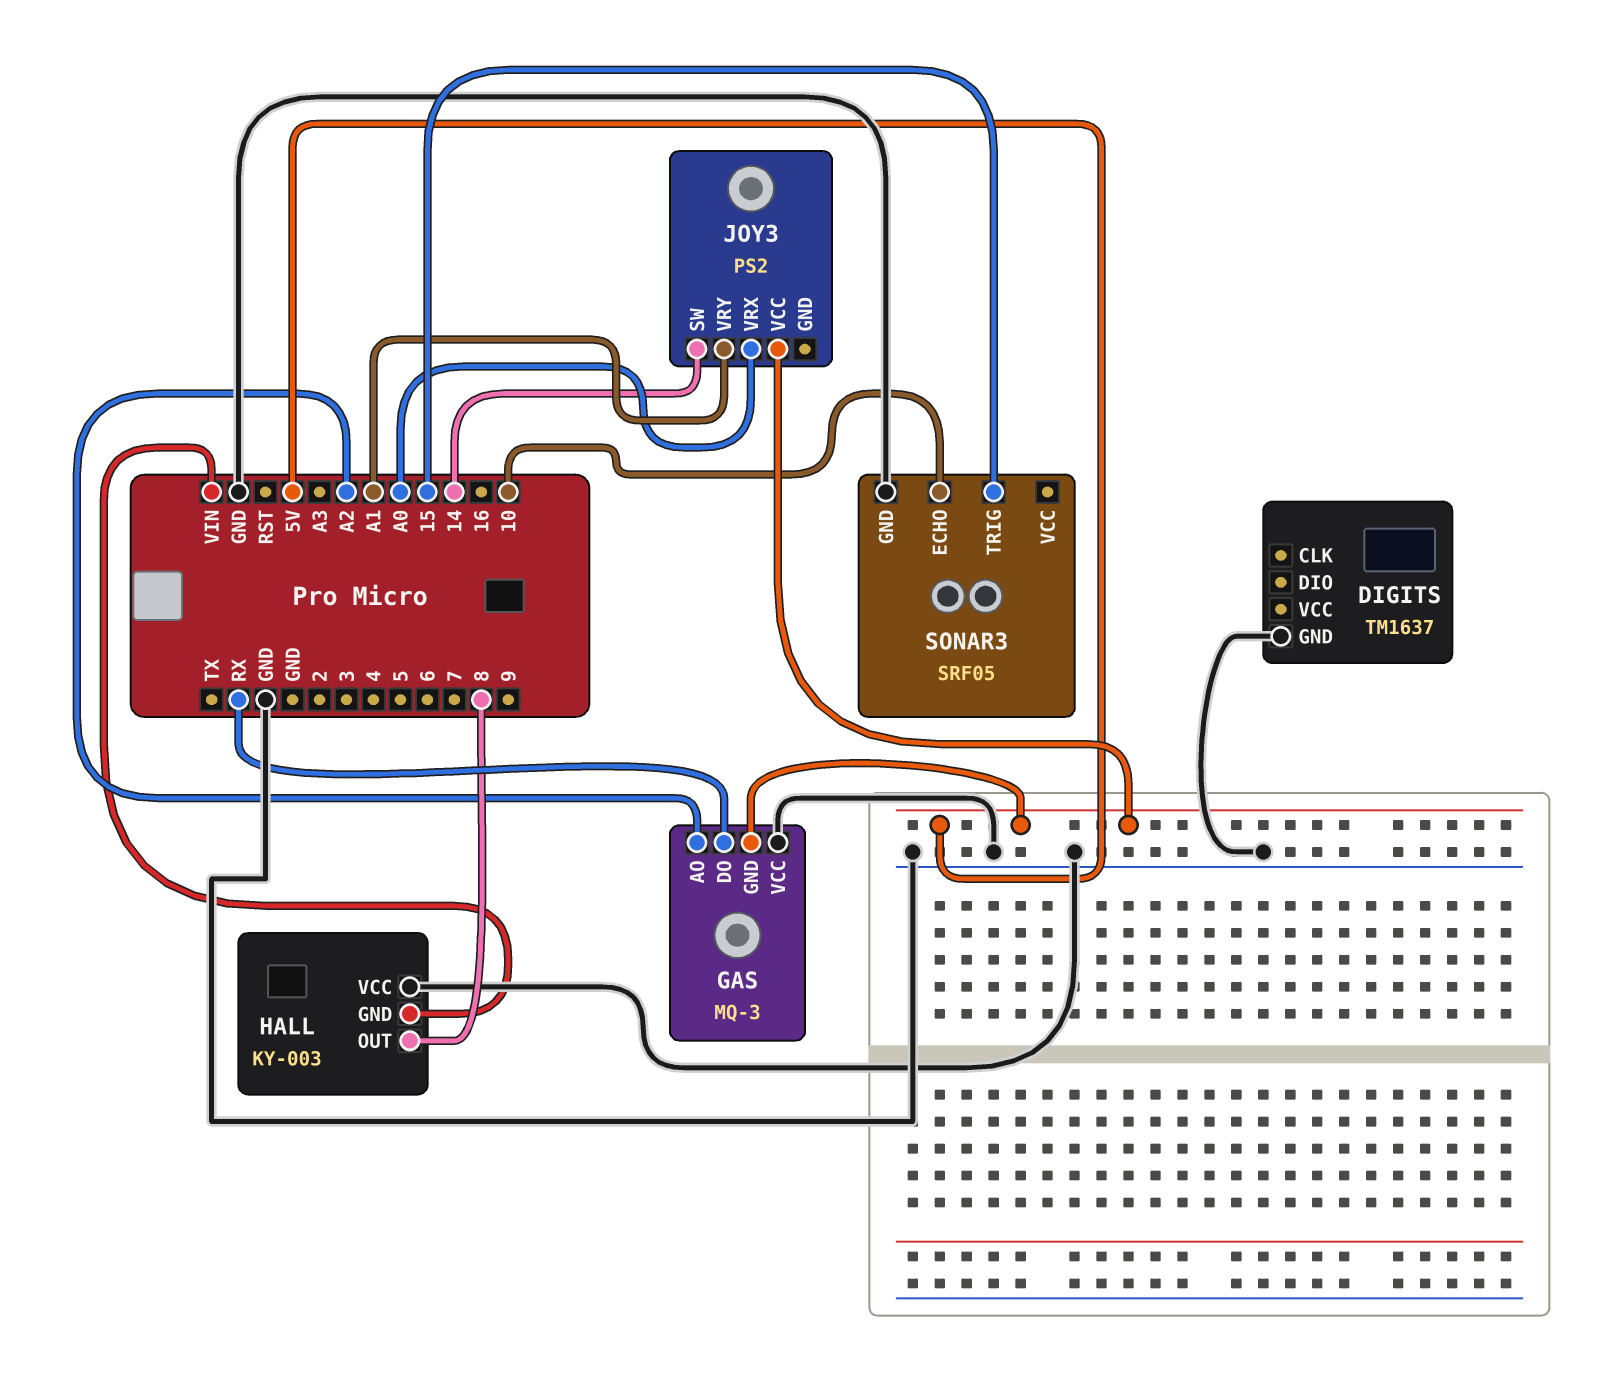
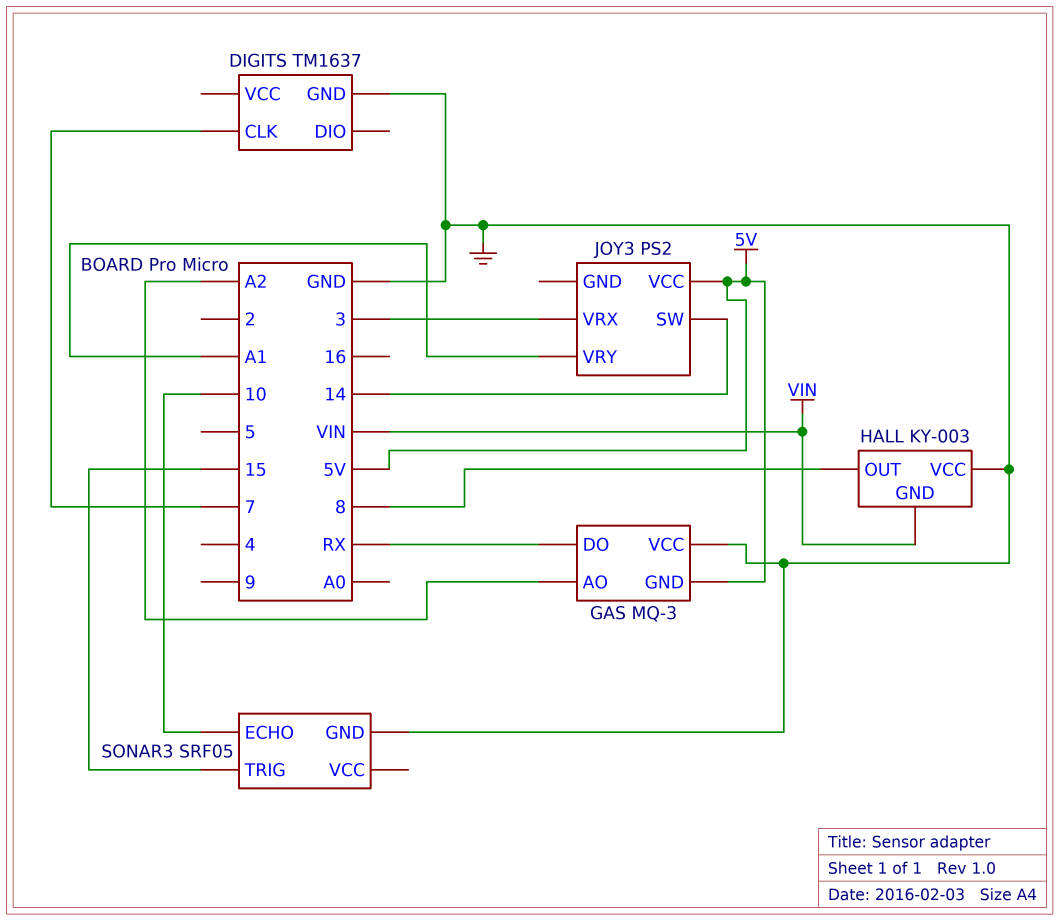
DIGITS pin CLK: none -> 7
JOY3 pin VRX: A0 -> 3

